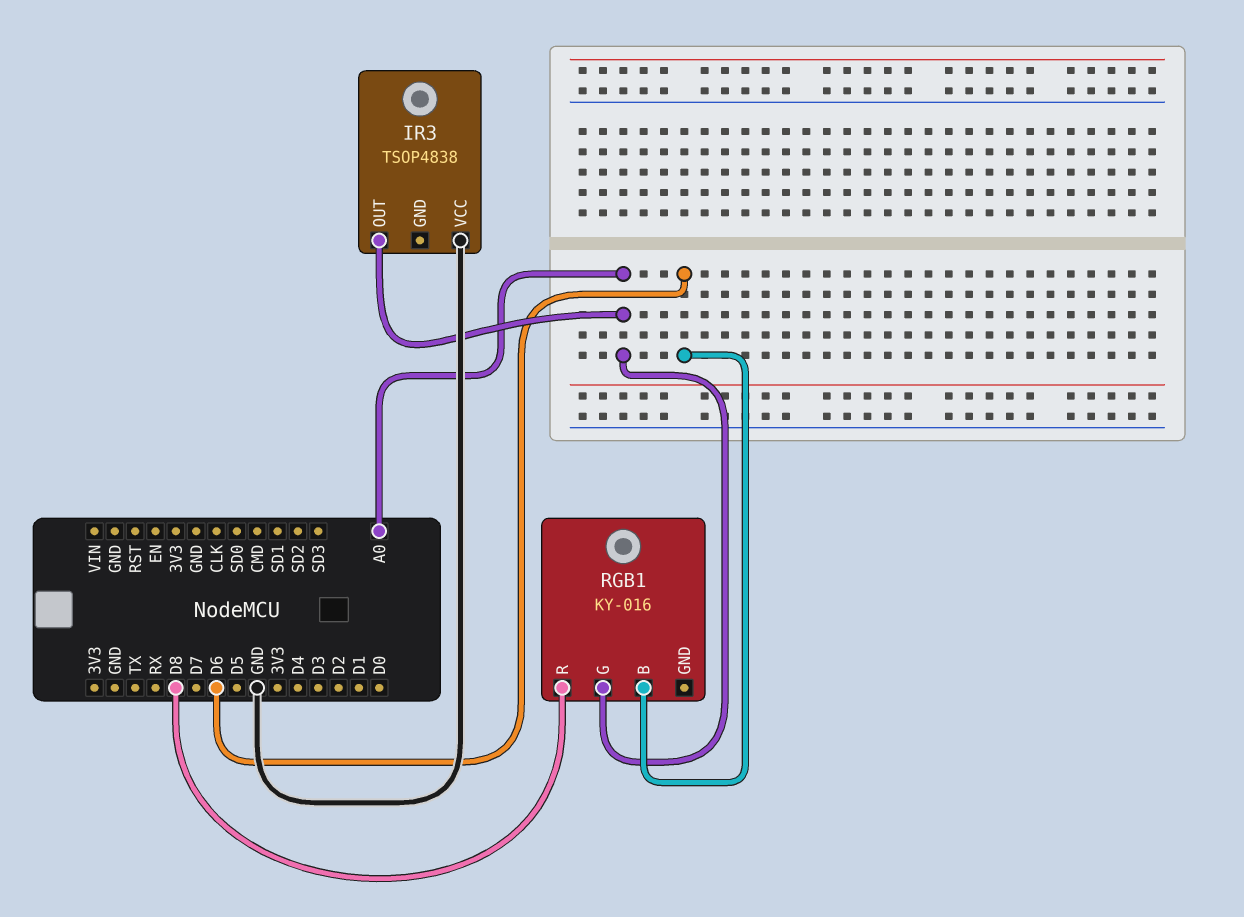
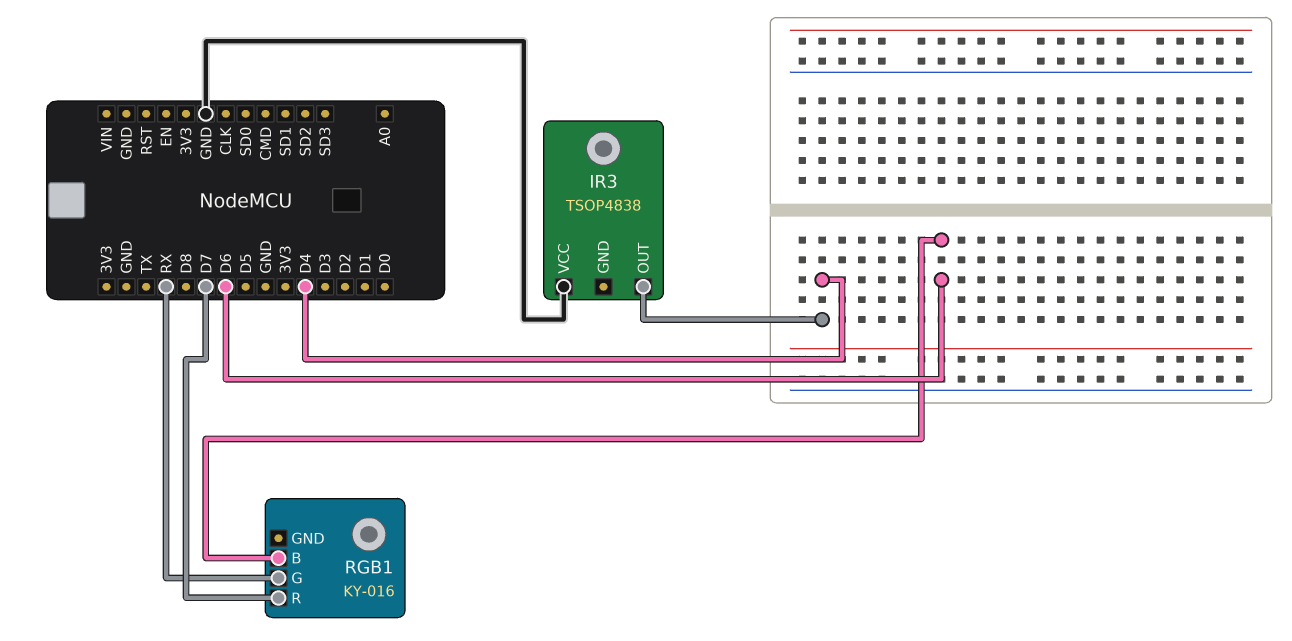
IR3 pin OUT: A0 -> D4
RGB1 pin G: A0 -> RX
RGB1 pin R: D8 -> D7

